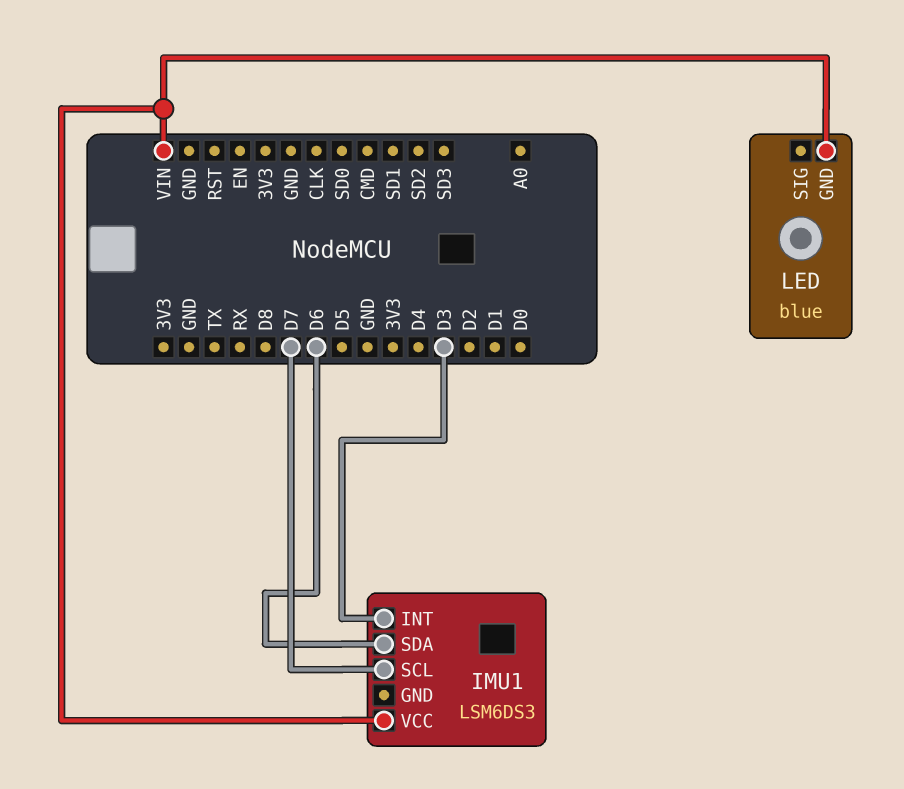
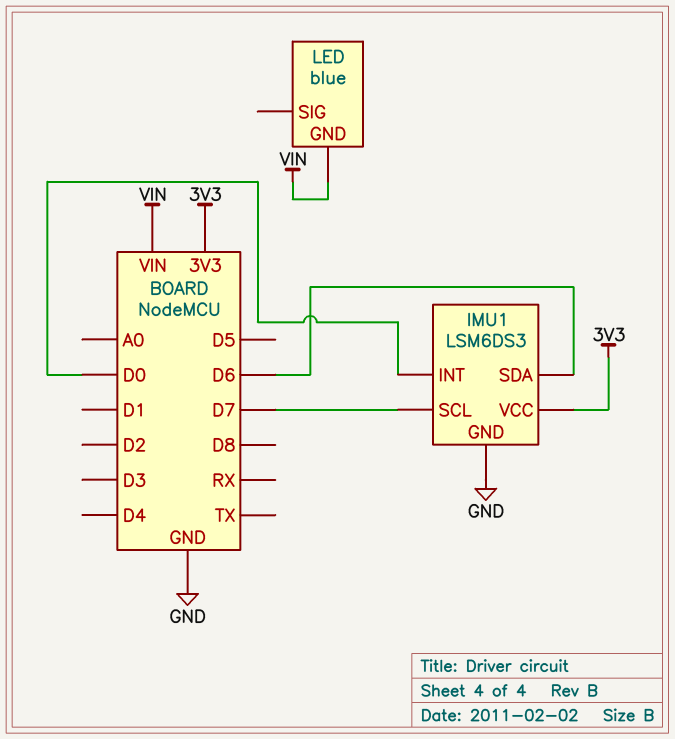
IMU1 pin GND: none -> GND
IMU1 pin INT: D3 -> D0
IMU1 pin VCC: VIN -> 3V3

